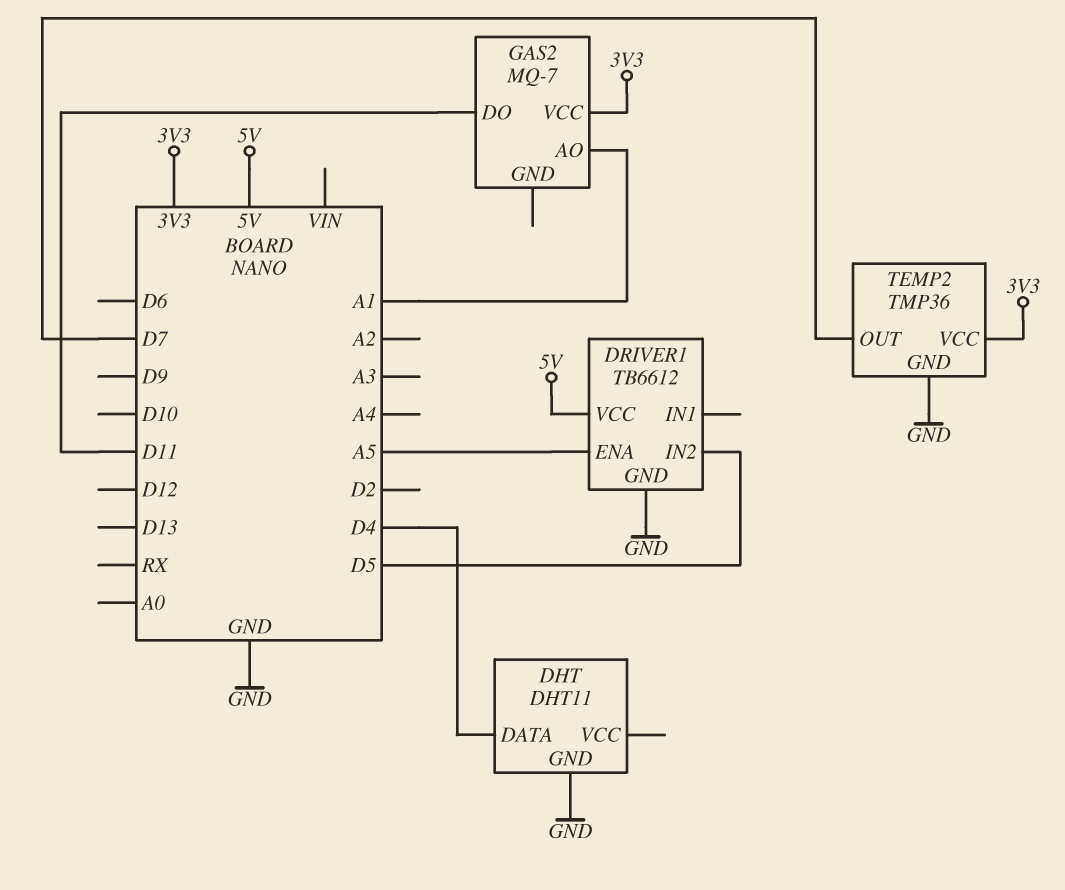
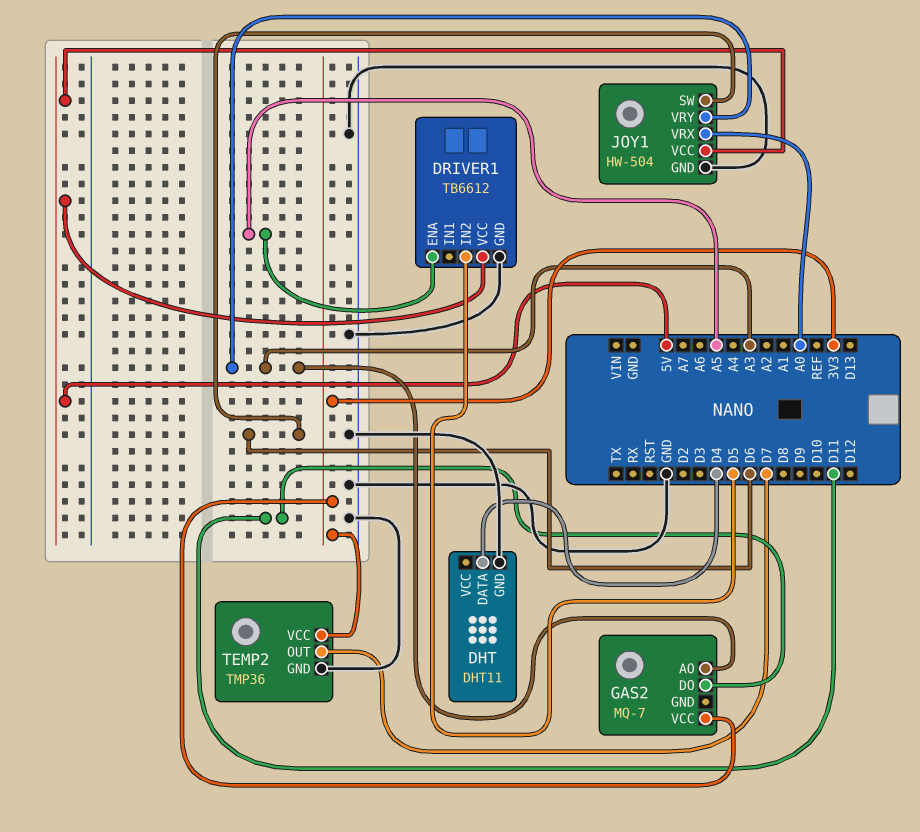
GAS2 pin AO: A1 -> A3
JOY1: none -> HW-504
JOY1 pin GND: none -> GND
JOY1 pin SW: none -> D6
JOY1 pin VCC: none -> 5V
JOY1 pin VRX: none -> A0
JOY1 pin VRY: none -> A3

